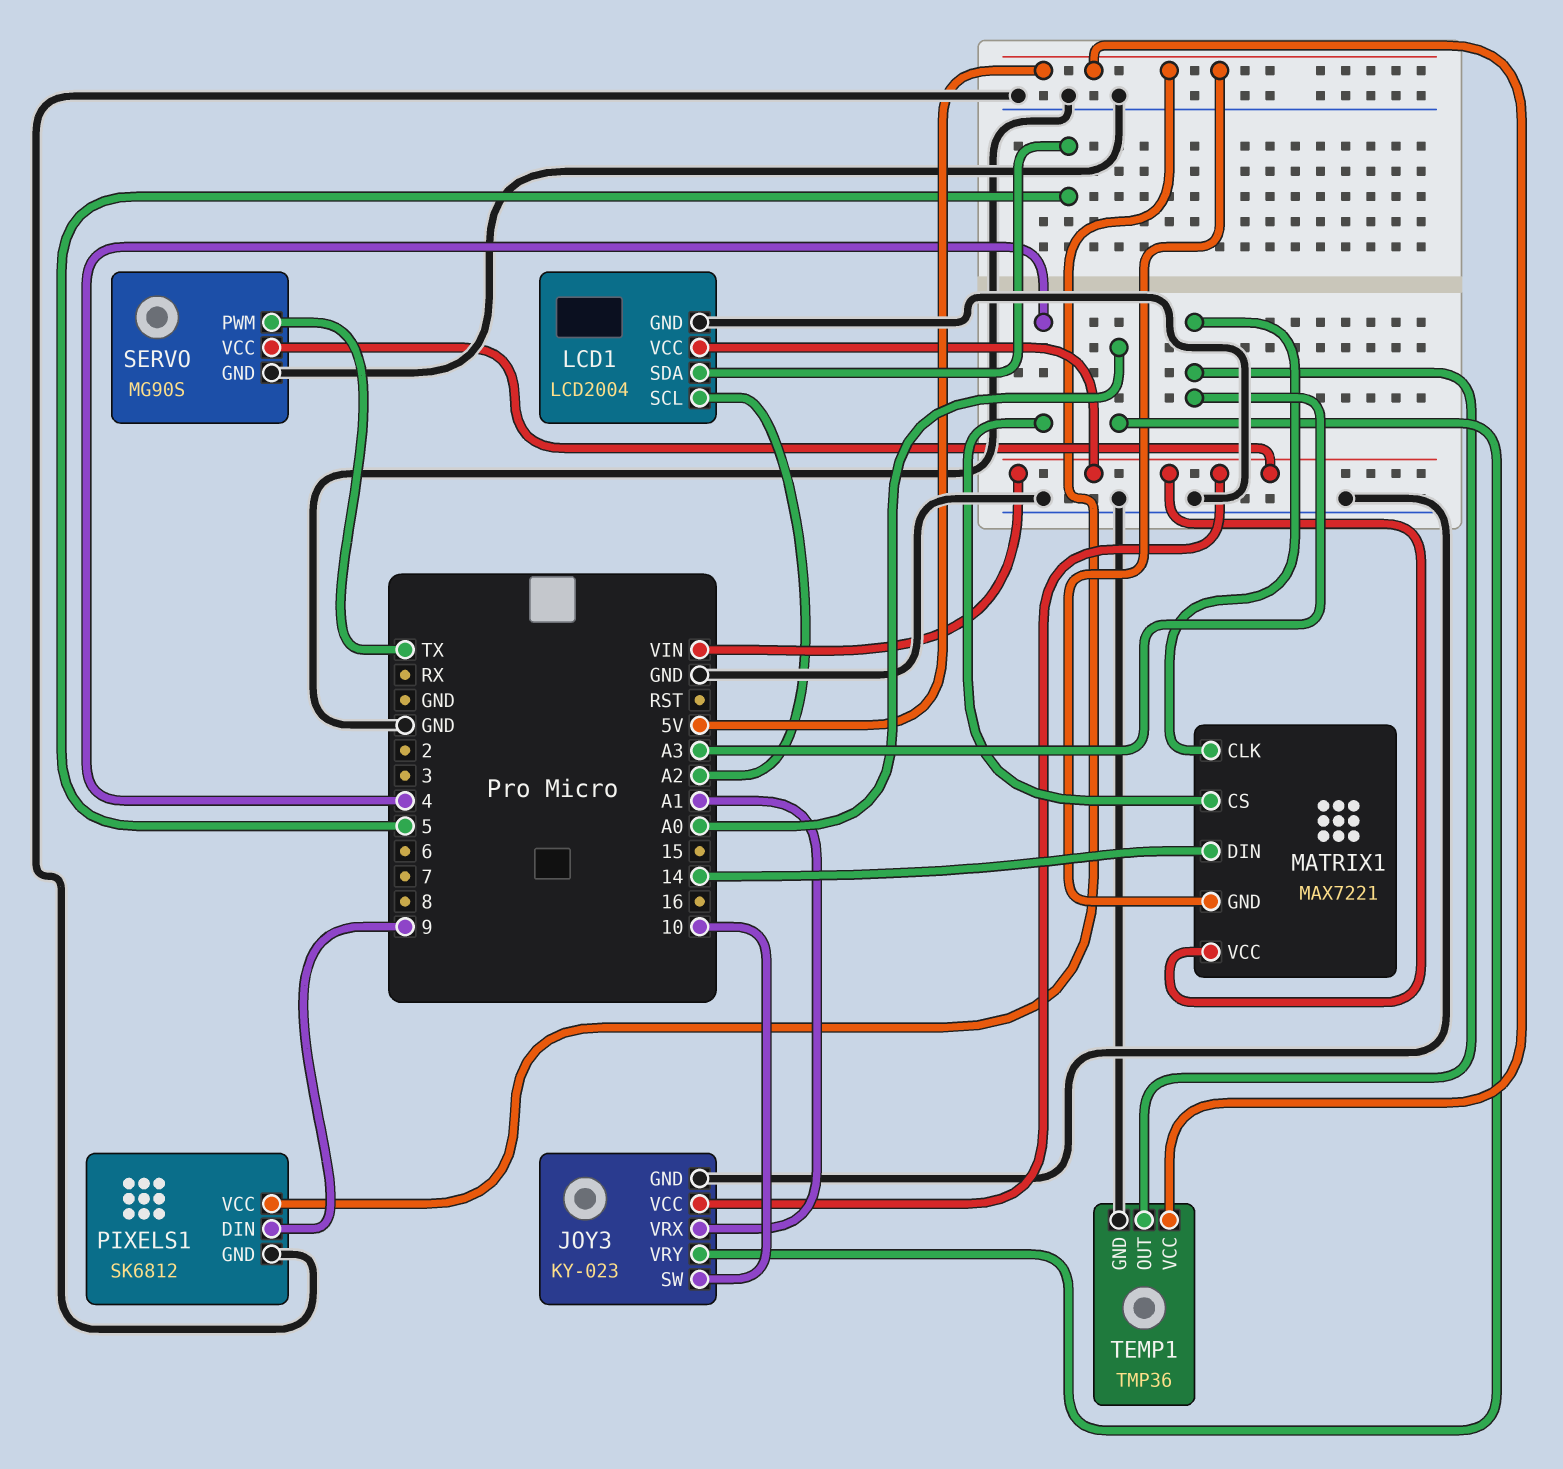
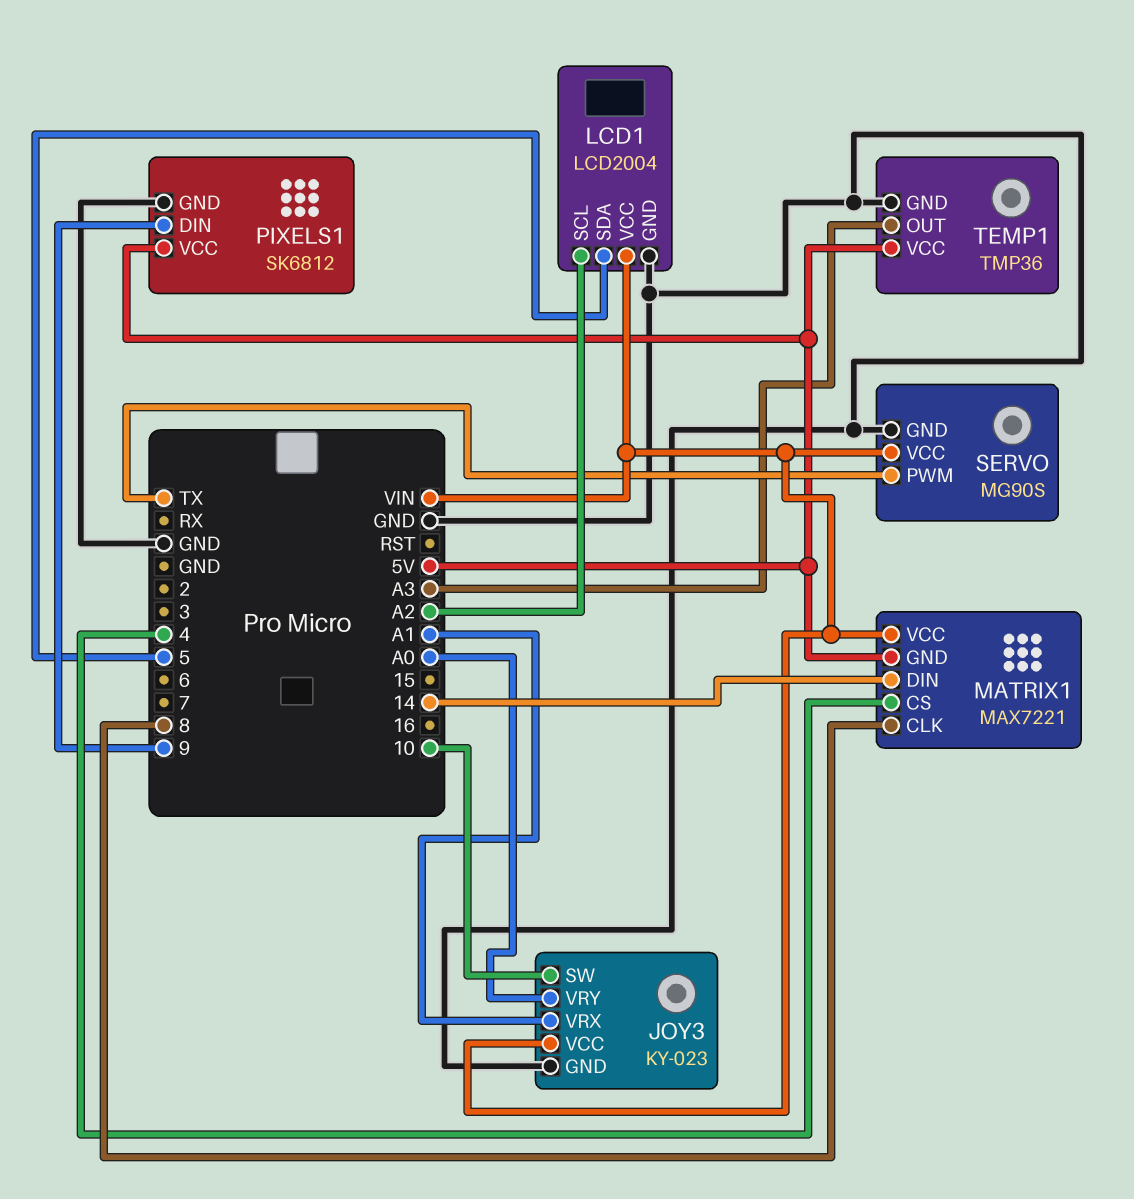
MATRIX1 pin CLK: A3 -> 8

